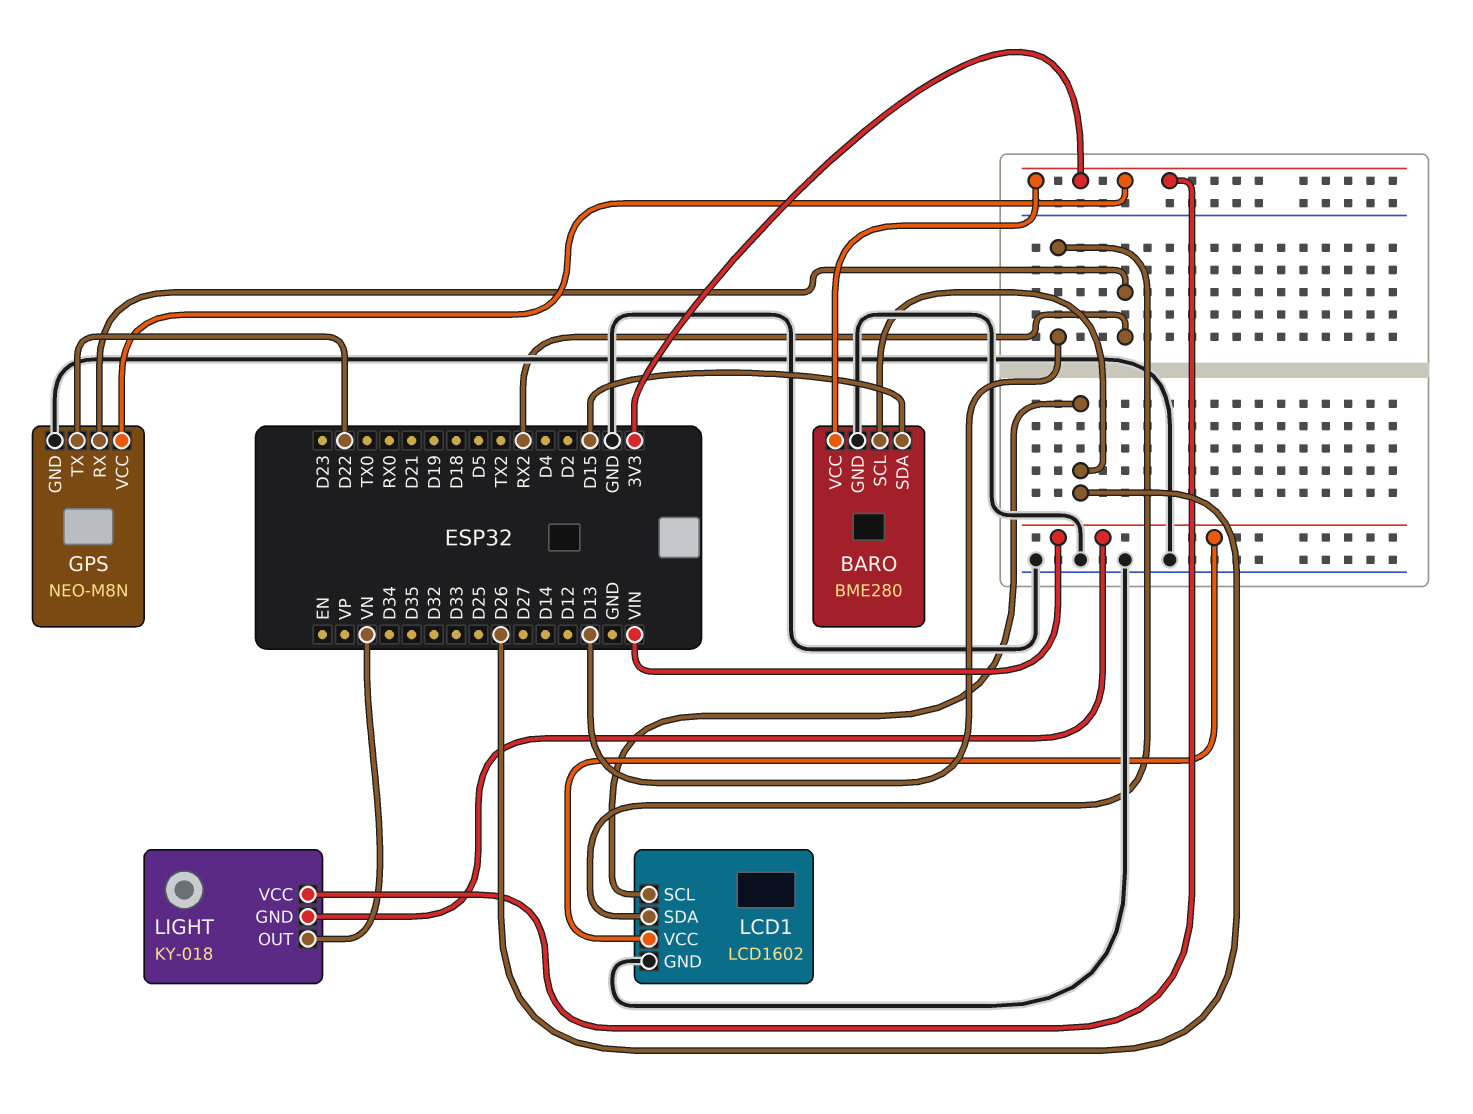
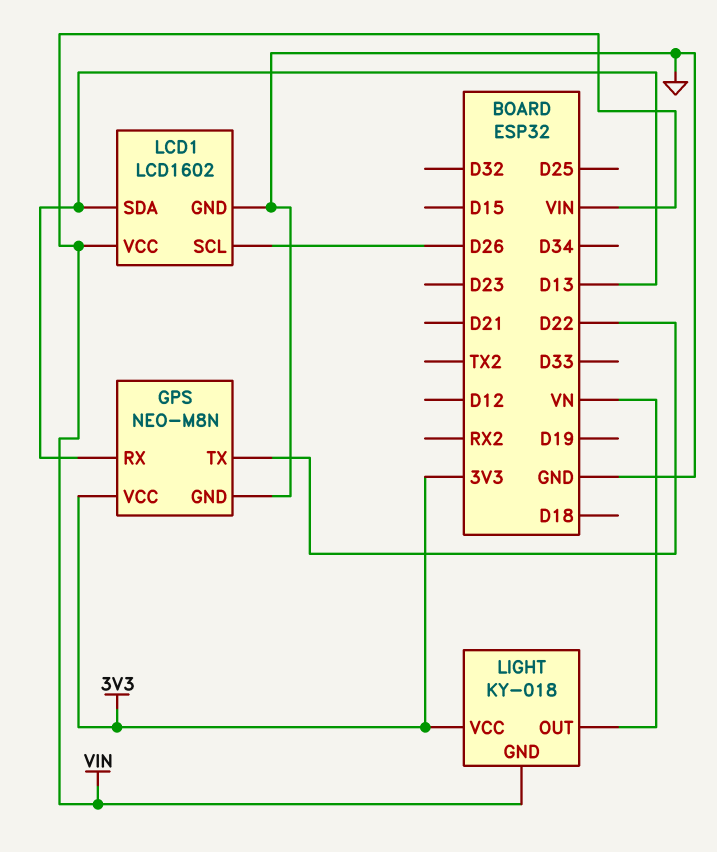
BARO: BME280 -> none
BARO pin GND: GND -> none
BARO pin SCL: D26 -> none
BARO pin SDA: D15 -> none
BARO pin VCC: 3V3 -> none
GPS pin RX: RX2 -> D13

